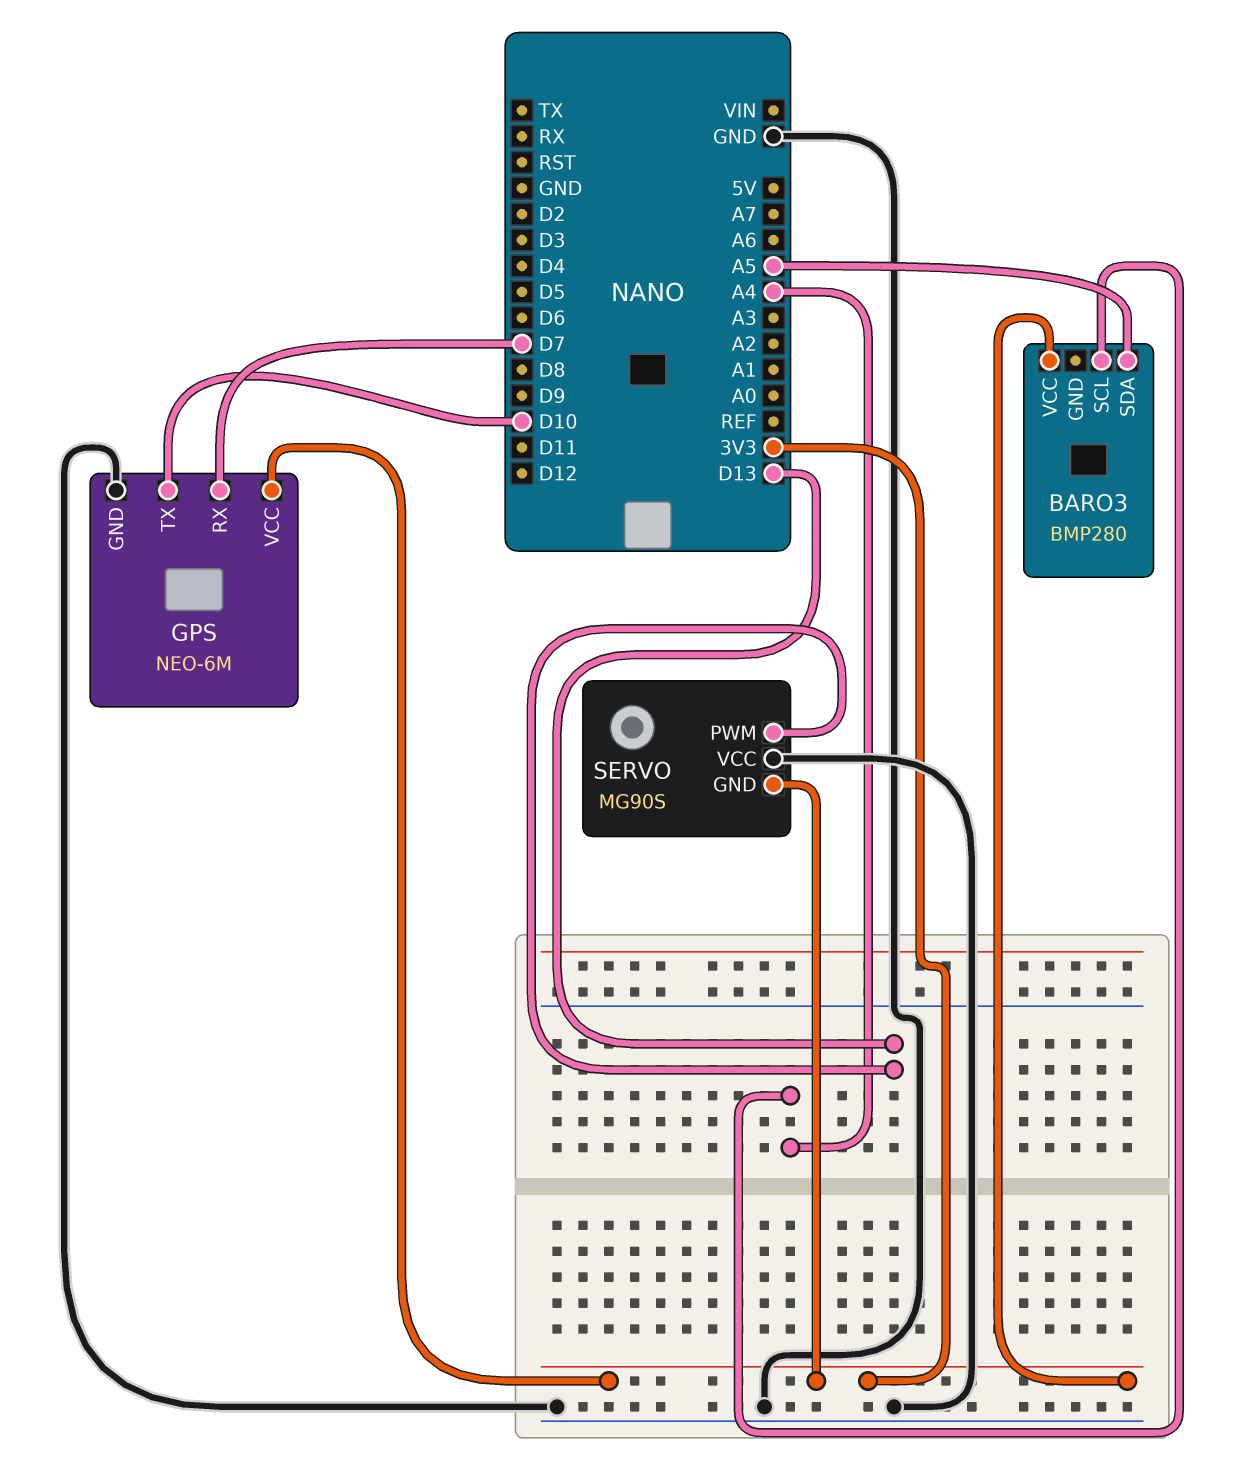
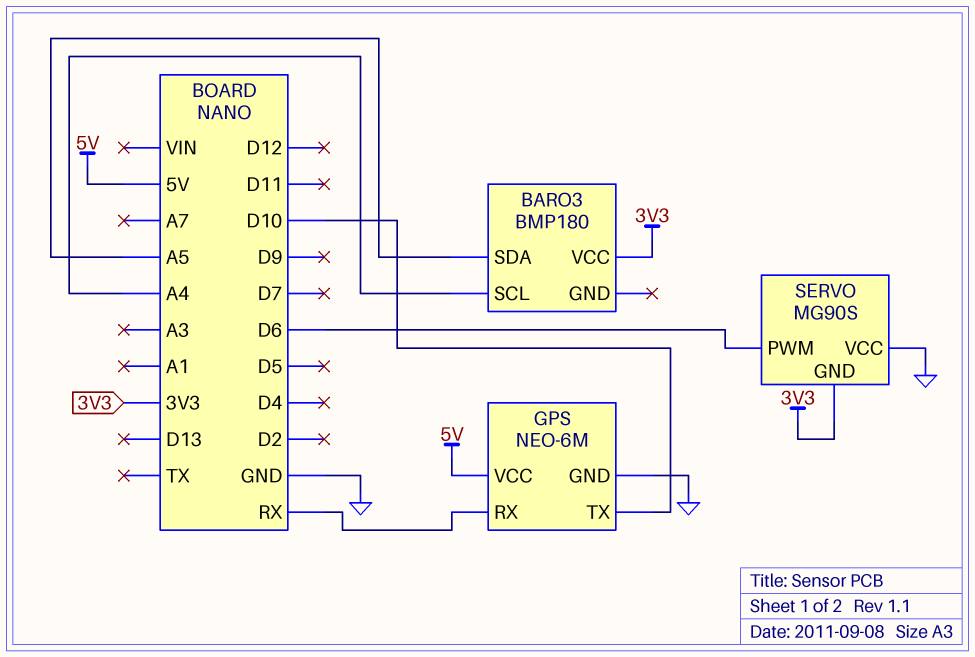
BARO3: BMP280 -> BMP180
GPS pin RX: D7 -> RX
GPS pin VCC: 3V3 -> 5V
SERVO pin PWM: D13 -> D6

